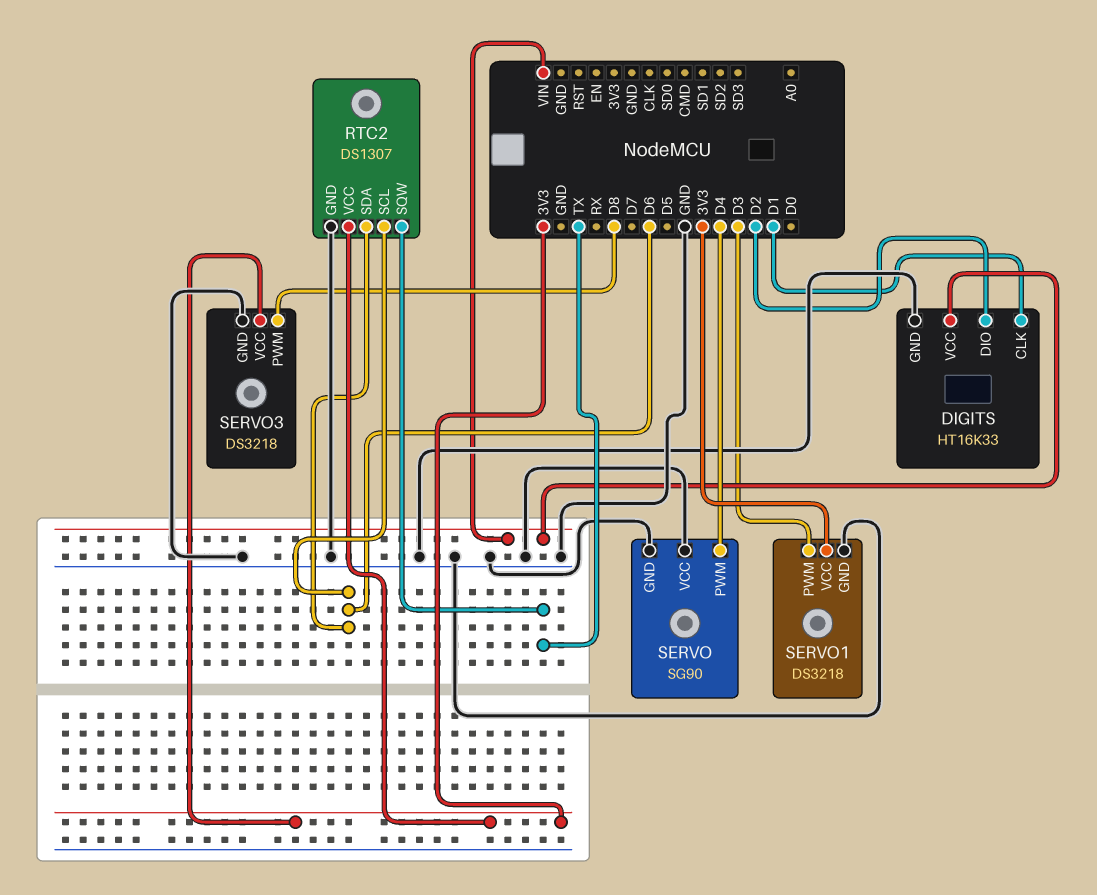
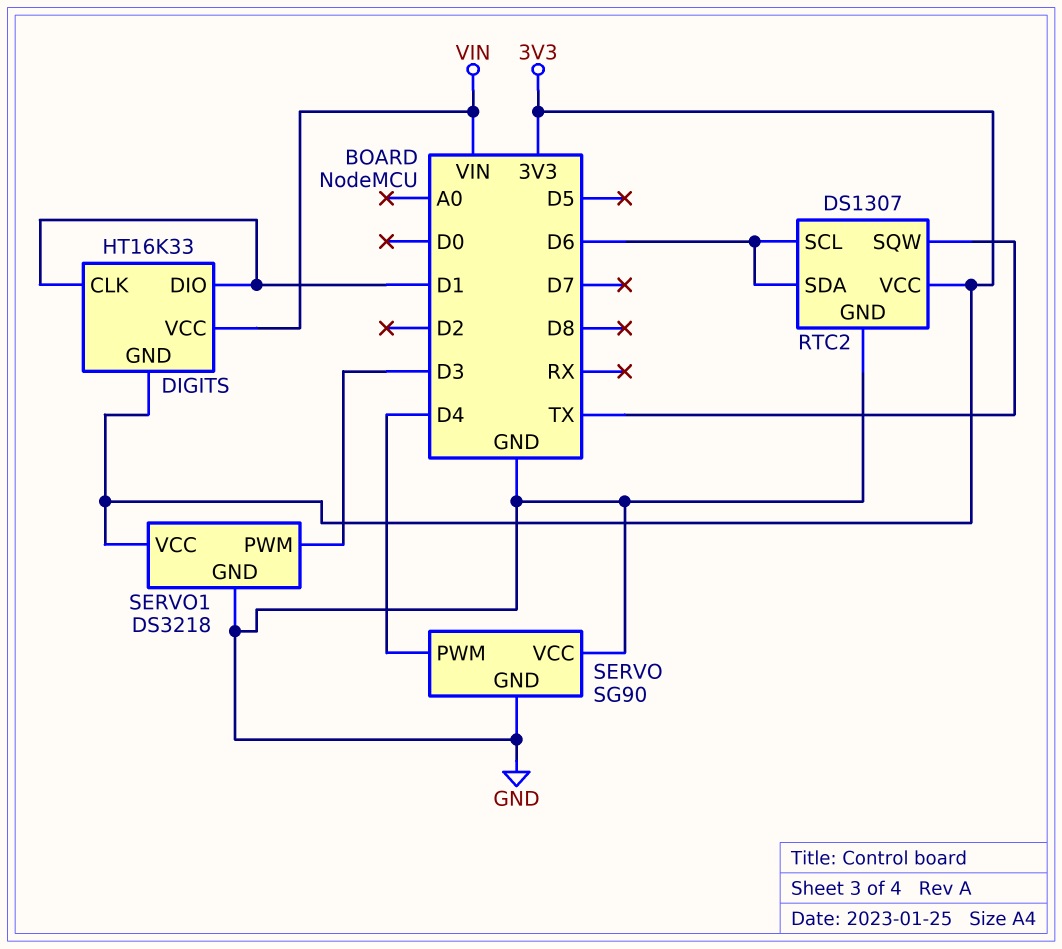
DIGITS pin DIO: D2 -> D1
DIGITS pin GND: GND -> 3V3
SERVO3: DS3218 -> none
SERVO3 pin GND: GND -> none
SERVO3 pin PWM: D8 -> none
SERVO3 pin VCC: 3V3 -> none

